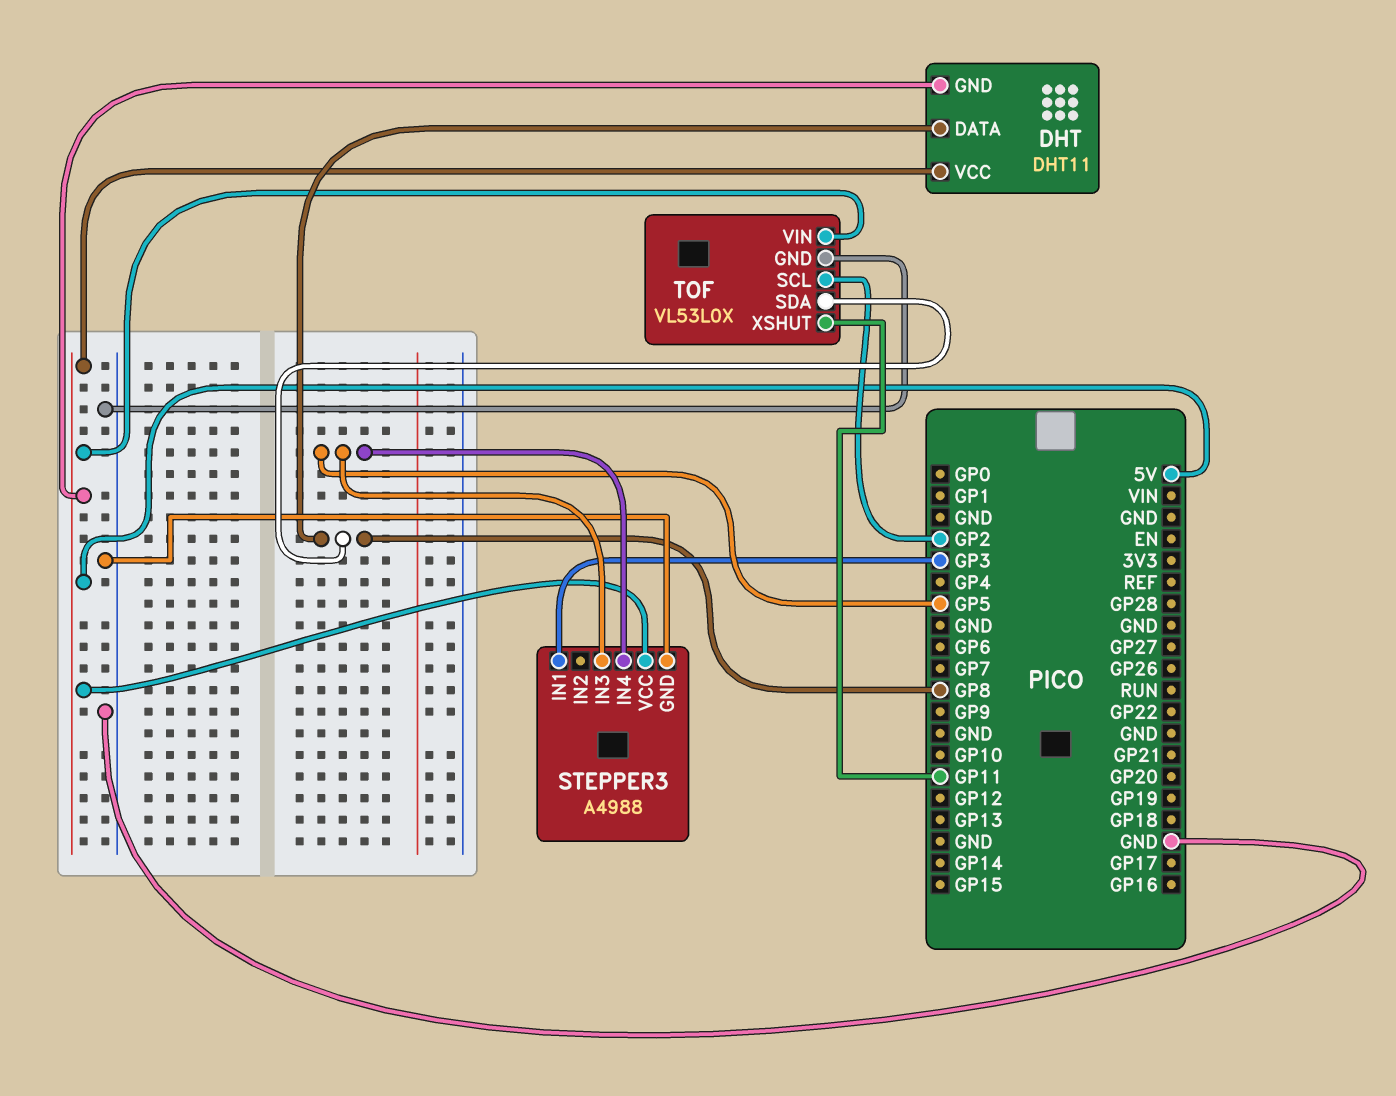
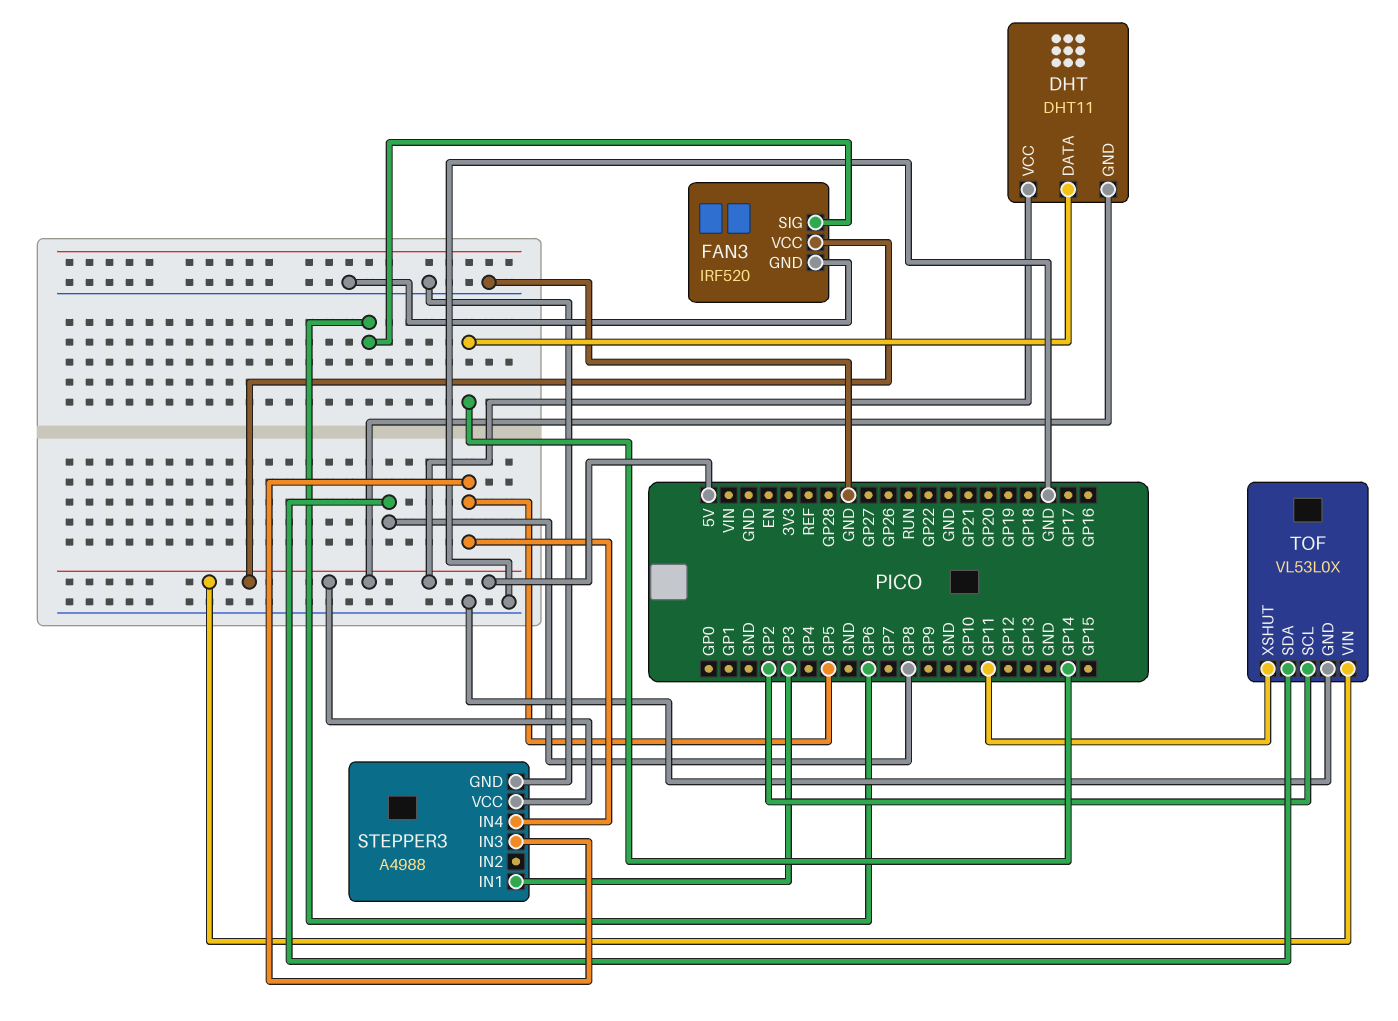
DHT pin DATA: GP8 -> GP14
FAN3: none -> IRF520
FAN3 pin GND: none -> GND
FAN3 pin SIG: none -> GP6
FAN3 pin VCC: none -> 5V

